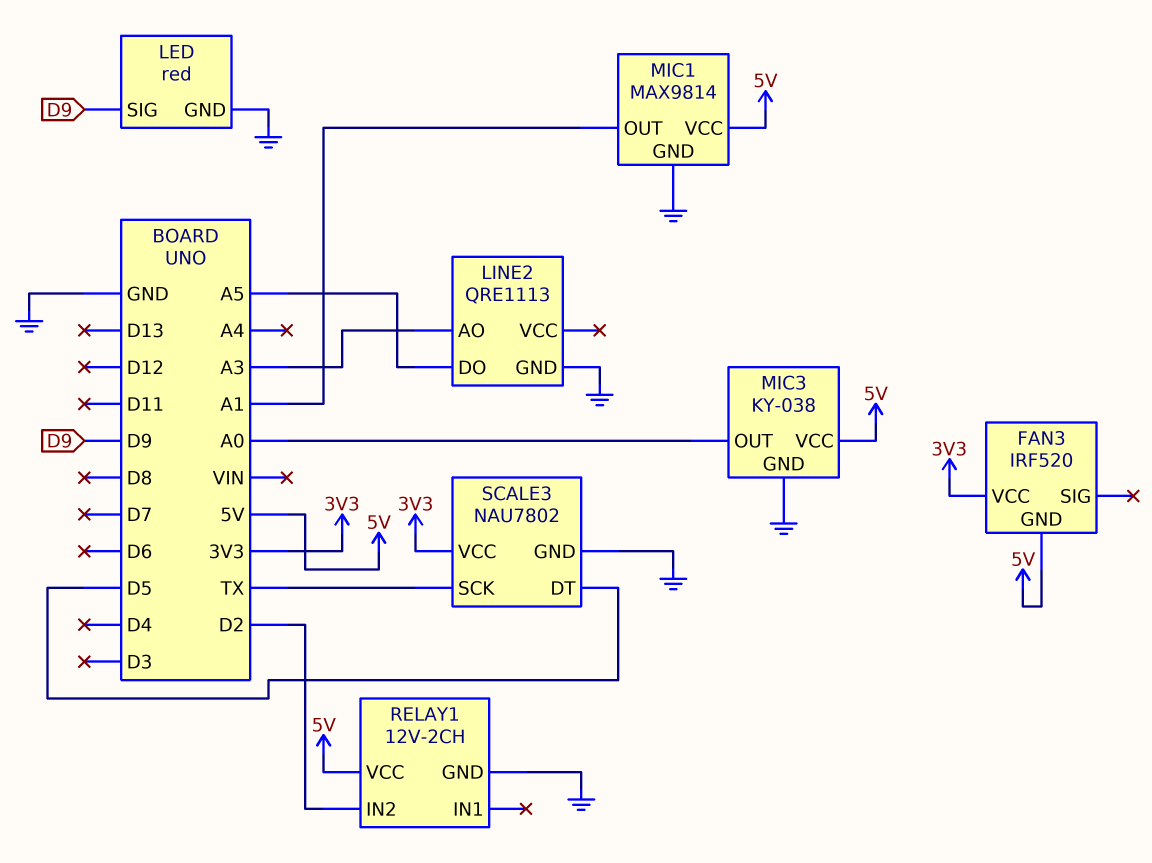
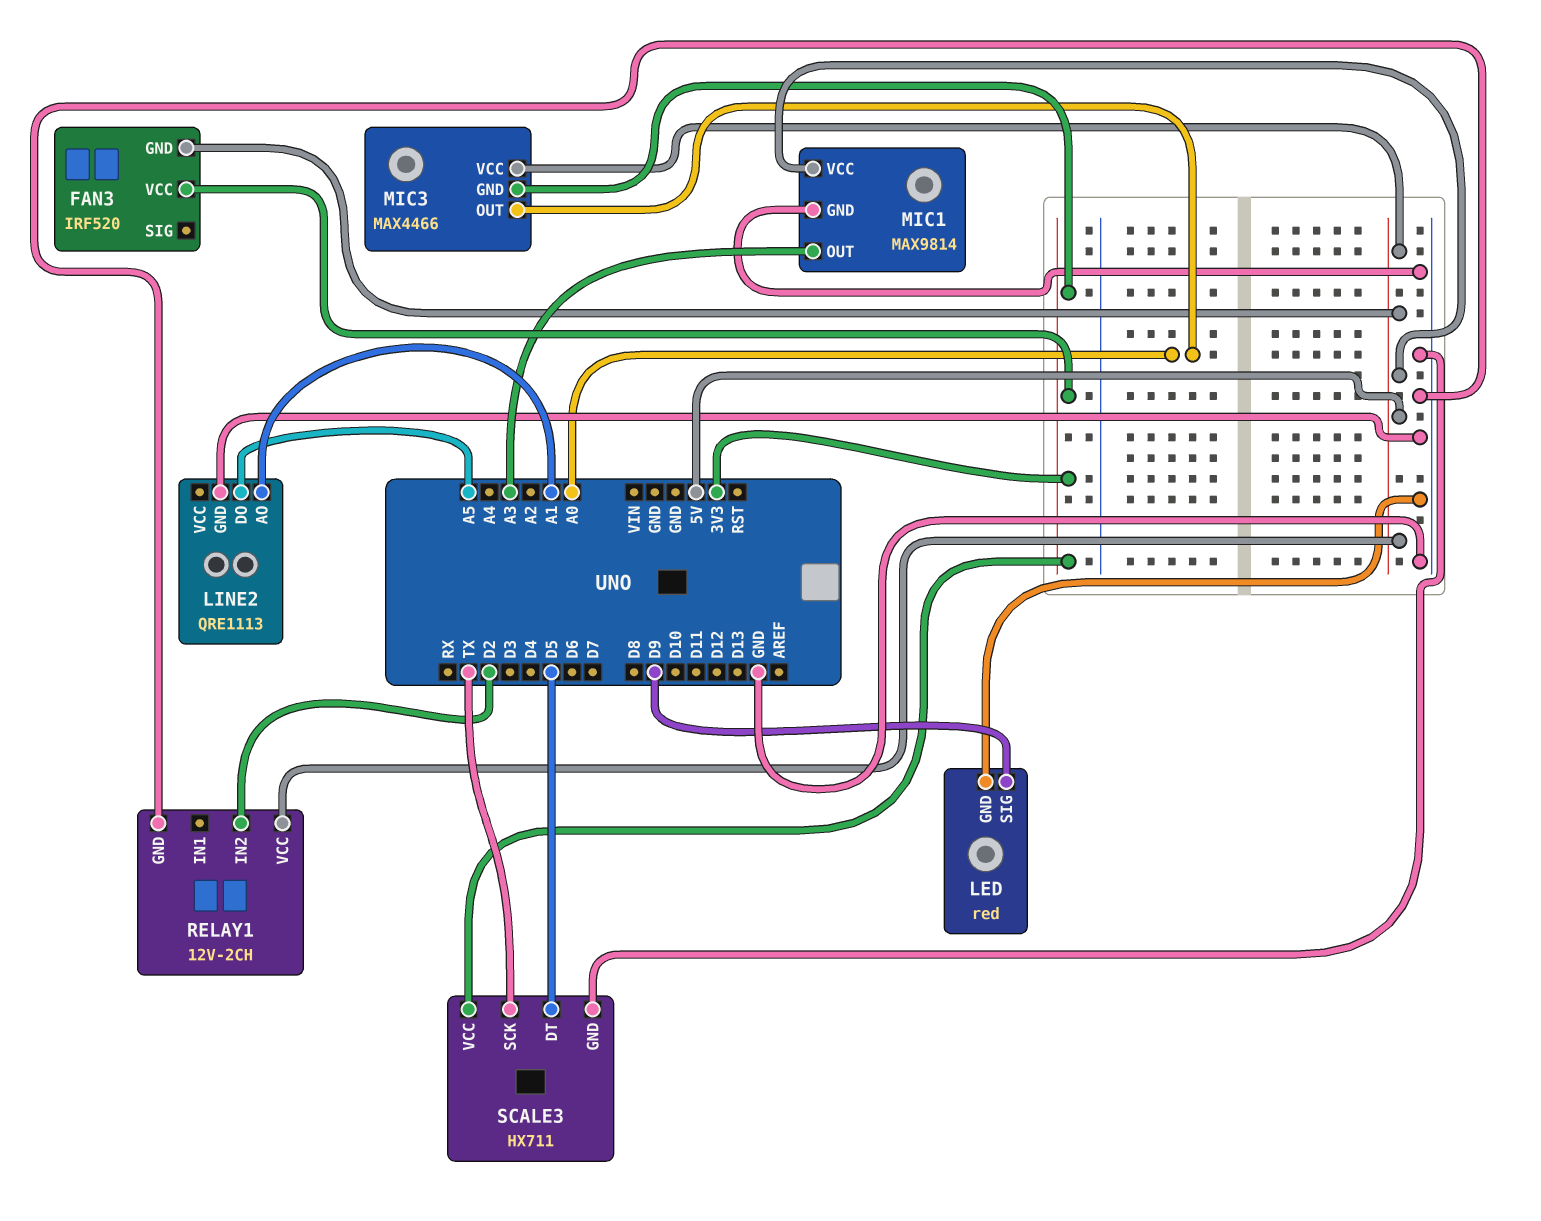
LINE2 pin AO: A3 -> A1
MIC1 pin OUT: A1 -> A3
MIC3: KY-038 -> MAX4466
MIC3 pin GND: GND -> 3V3
SCALE3: NAU7802 -> HX711

